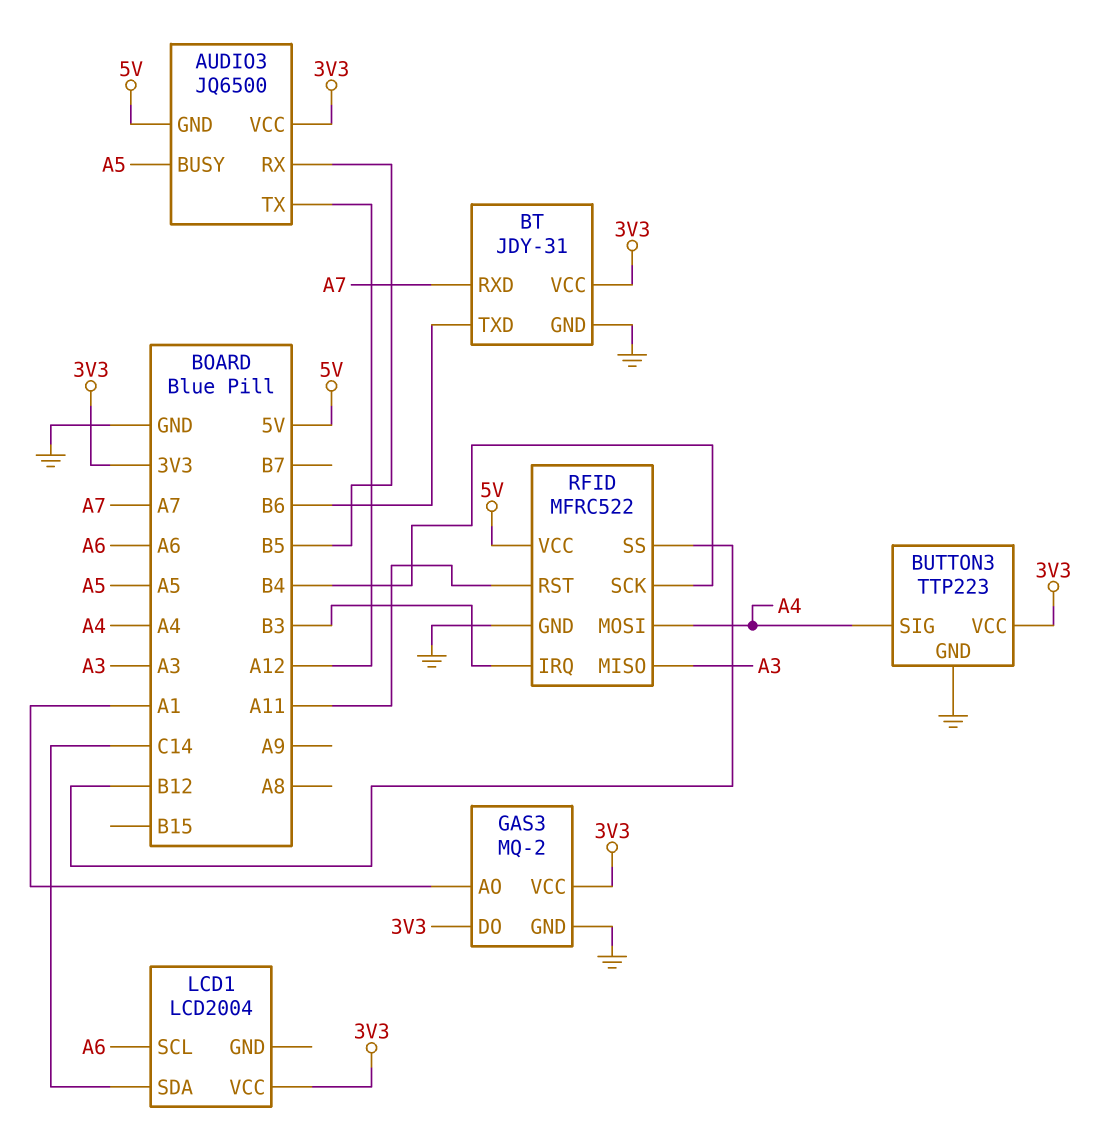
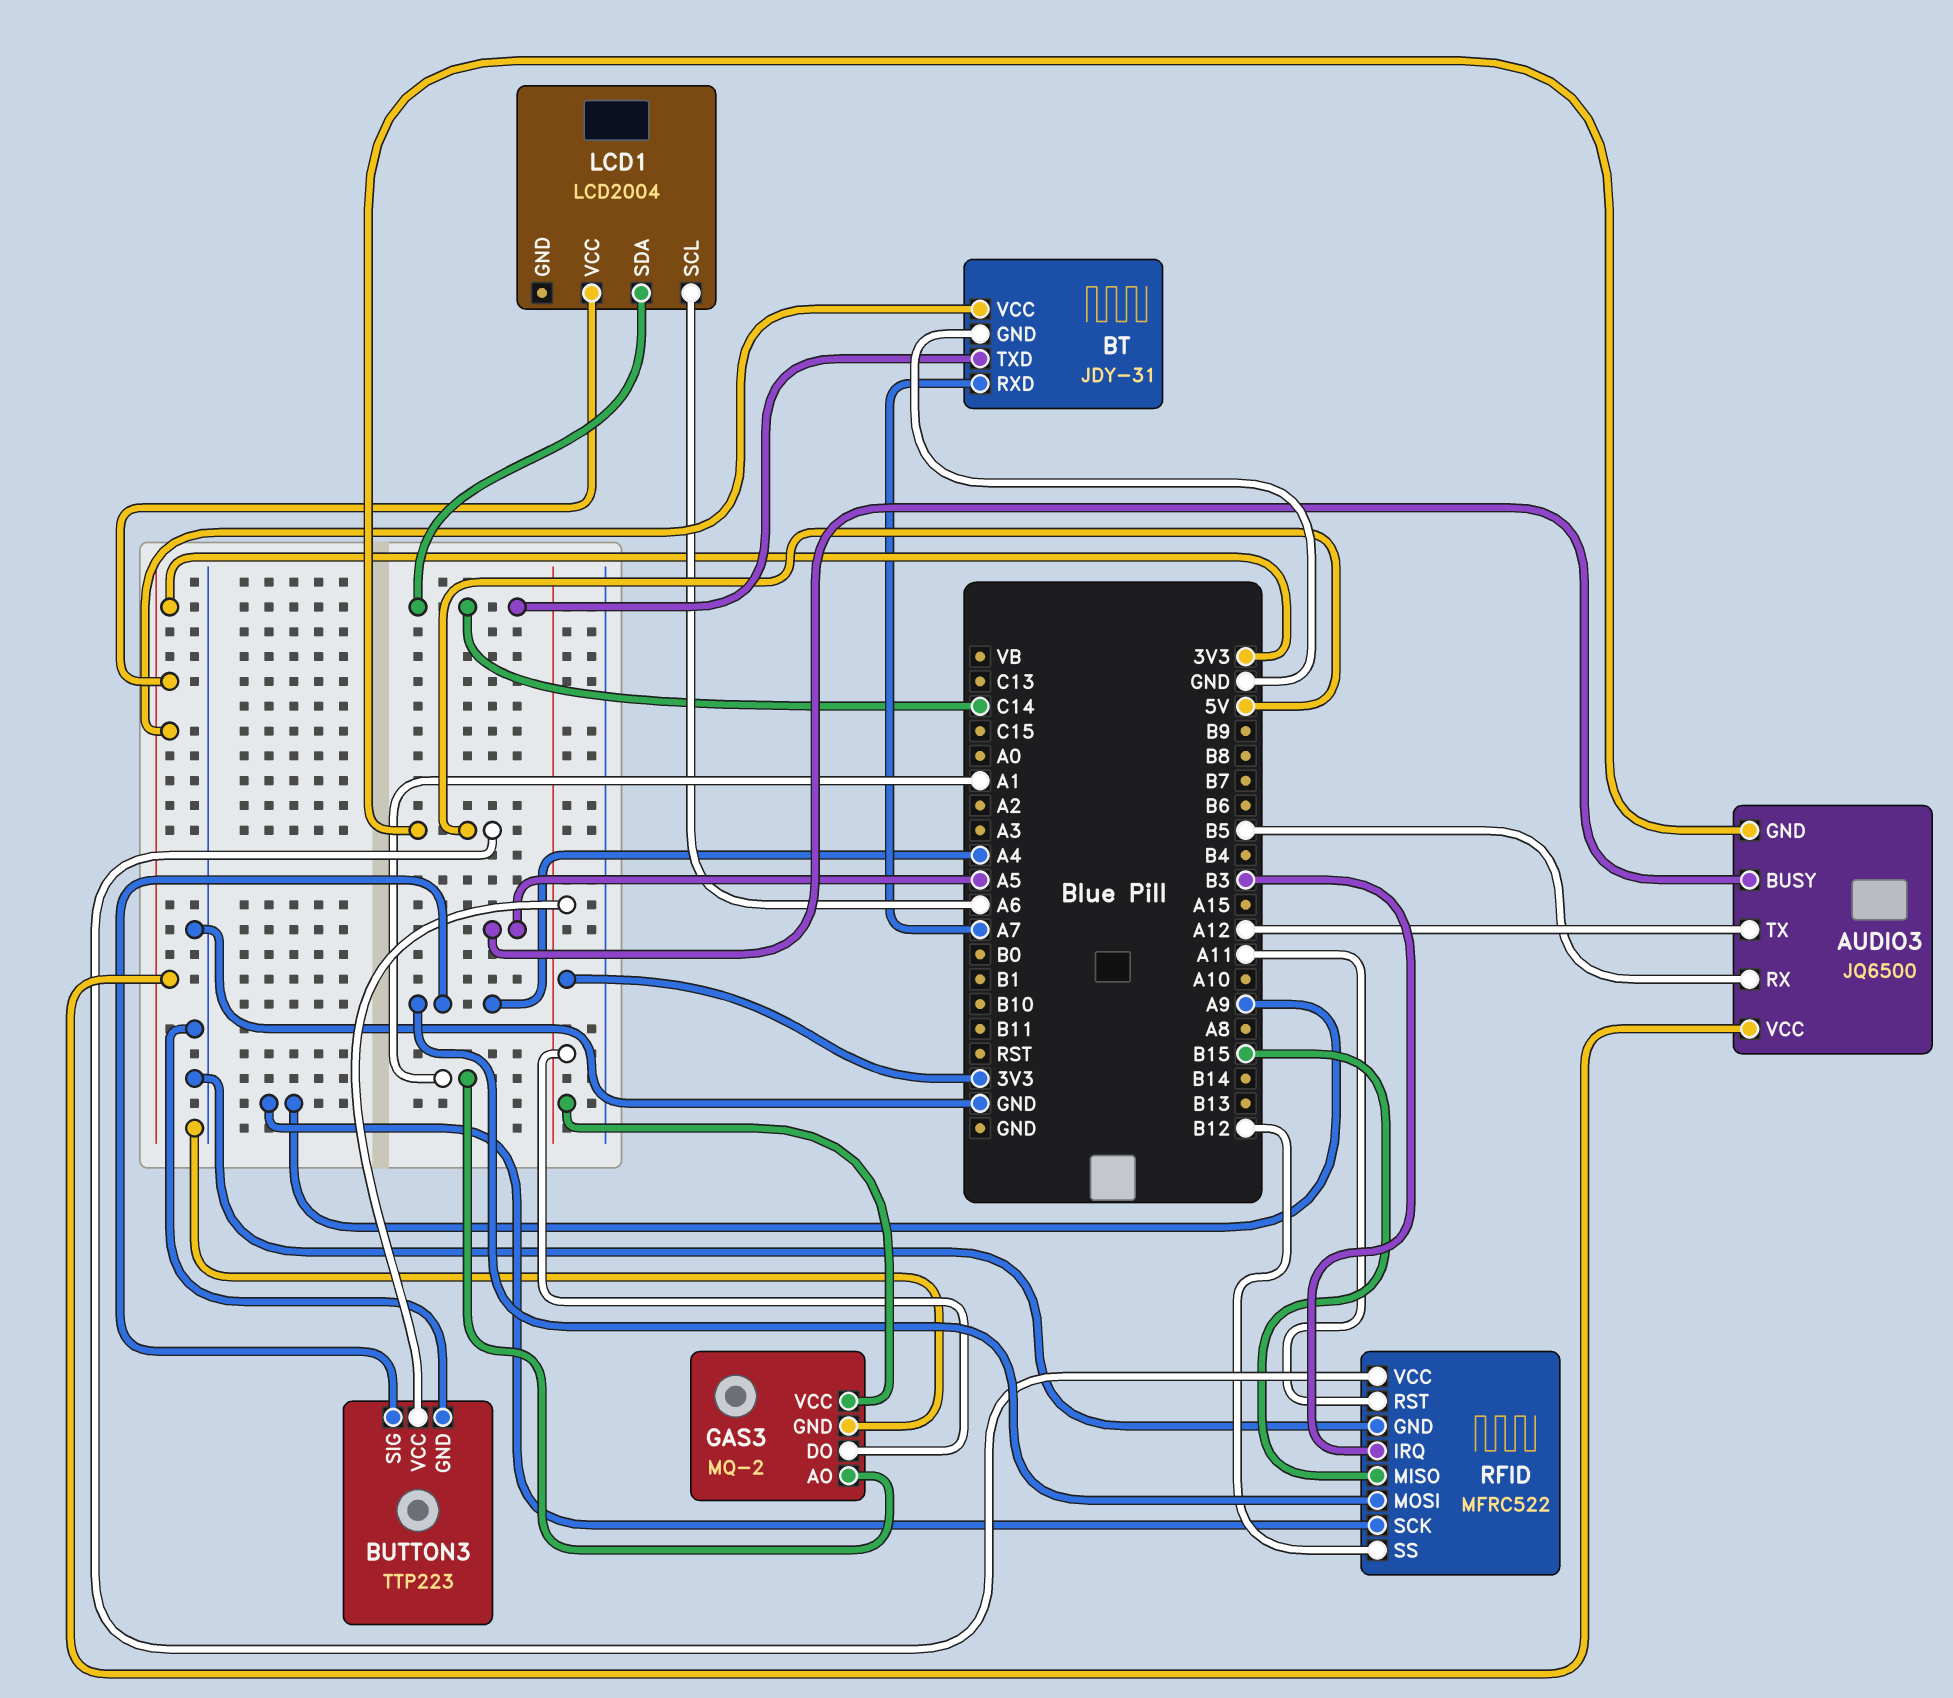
BT pin TXD: B6 -> C14
RFID pin MISO: A3 -> B15
RFID pin SCK: B4 -> A9

